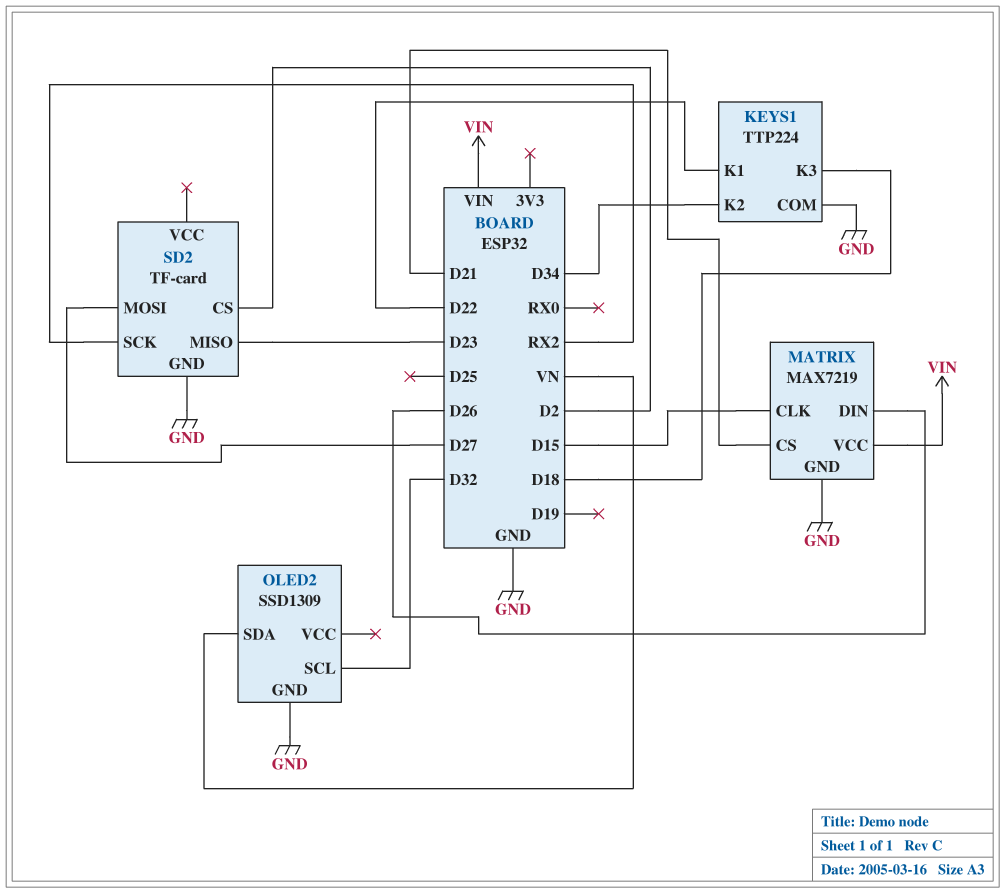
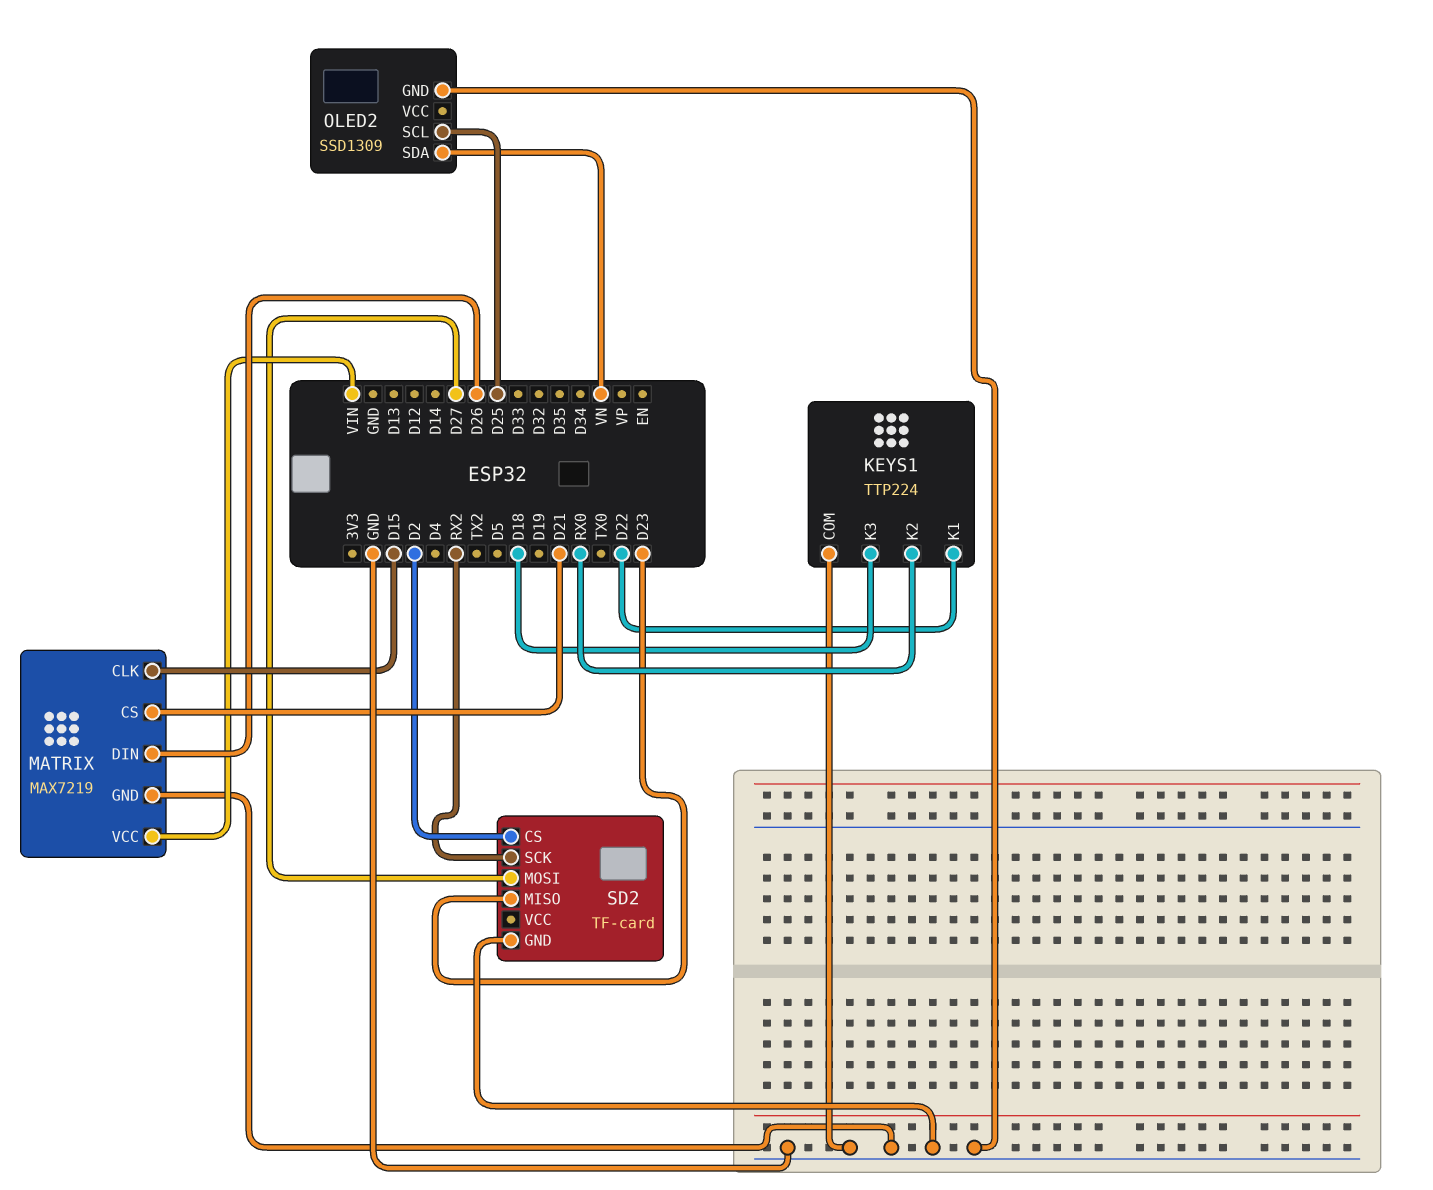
KEYS1 pin K2: D34 -> RX0
OLED2 pin SCL: D32 -> D25

